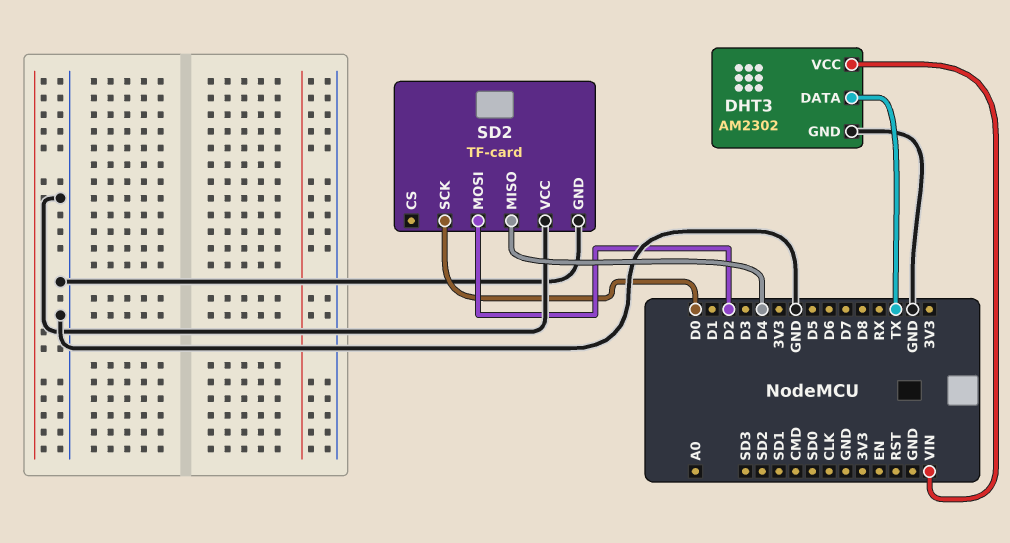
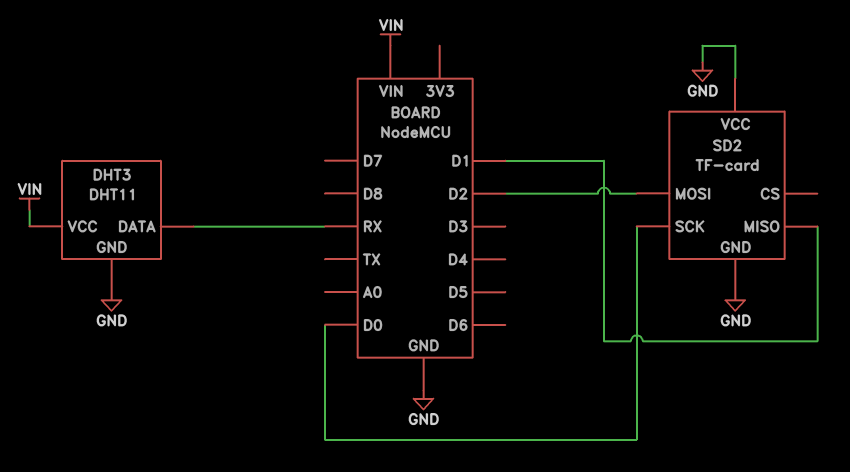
DHT3: AM2302 -> DHT11
DHT3 pin DATA: TX -> RX
SD2 pin MISO: D4 -> D1

